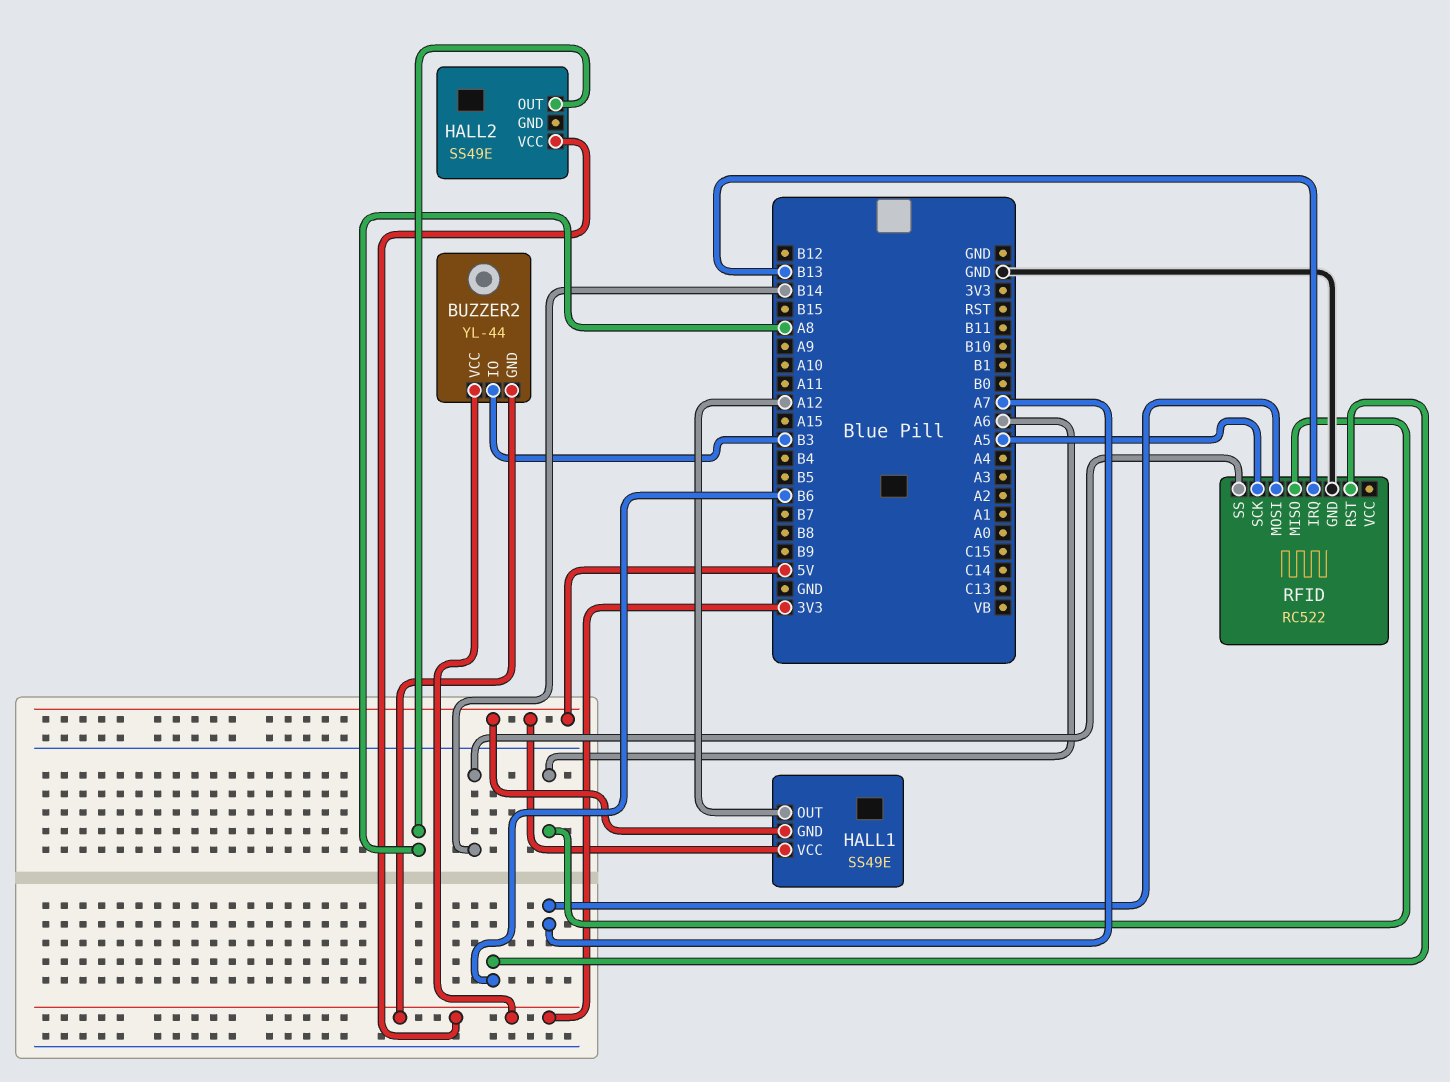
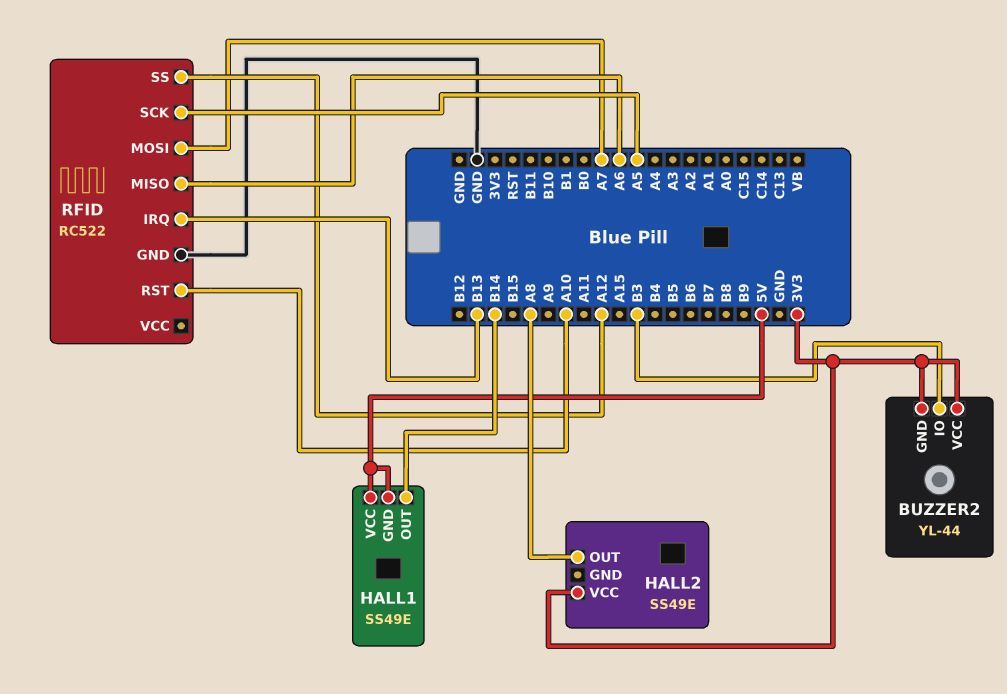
HALL1 pin OUT: A12 -> B14
RFID pin RST: B6 -> A10
RFID pin SS: B14 -> A12

